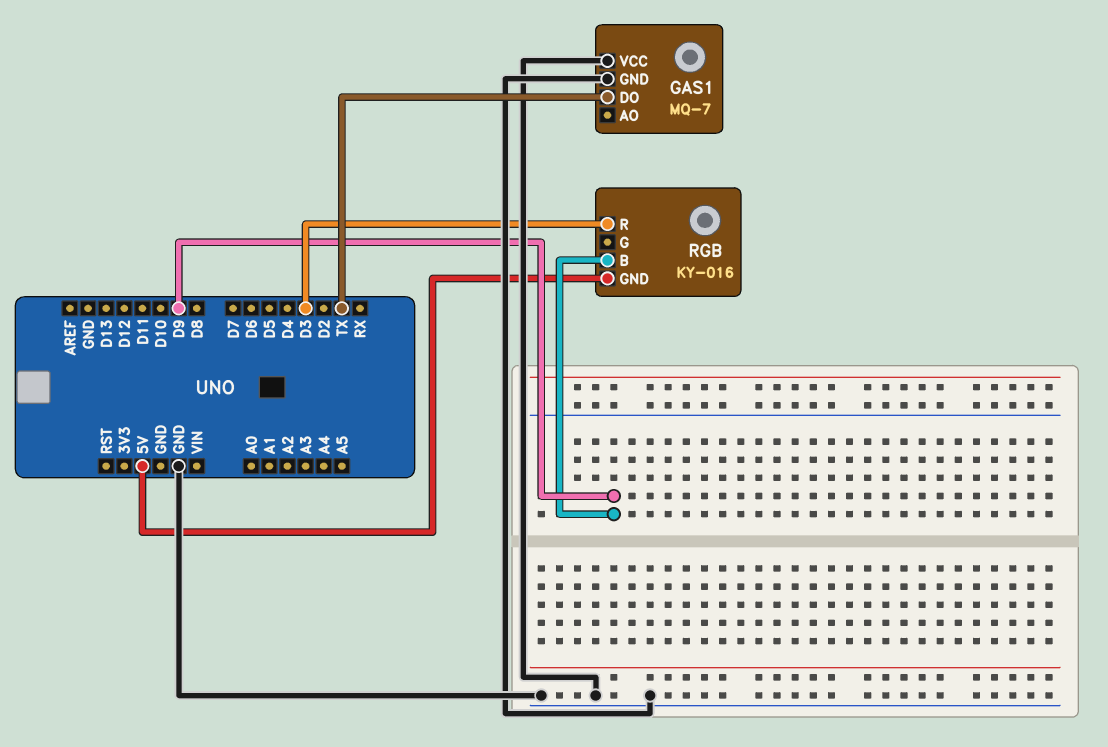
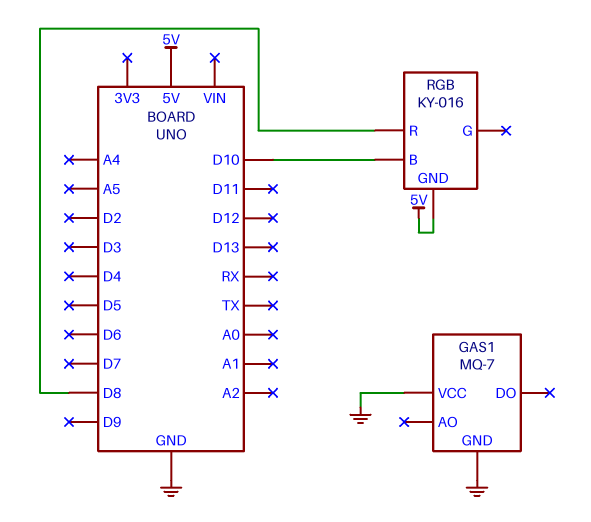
GAS1 pin DO: TX -> none
RGB pin B: D9 -> D10
RGB pin R: D3 -> D8

